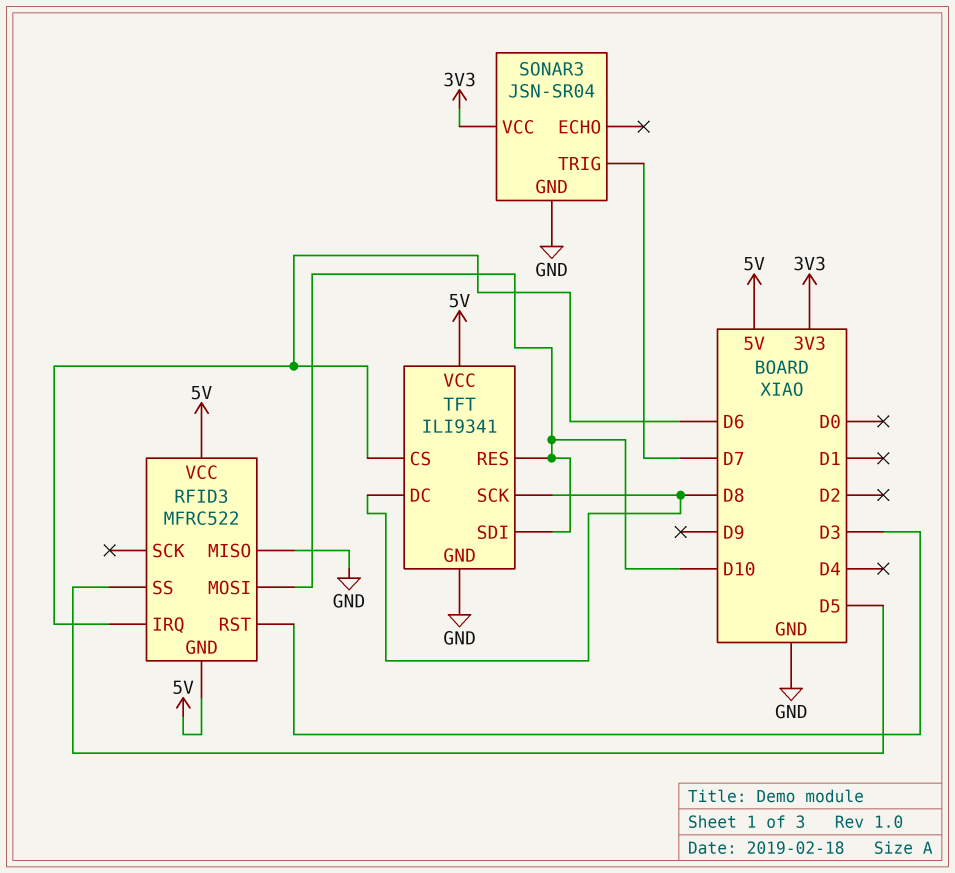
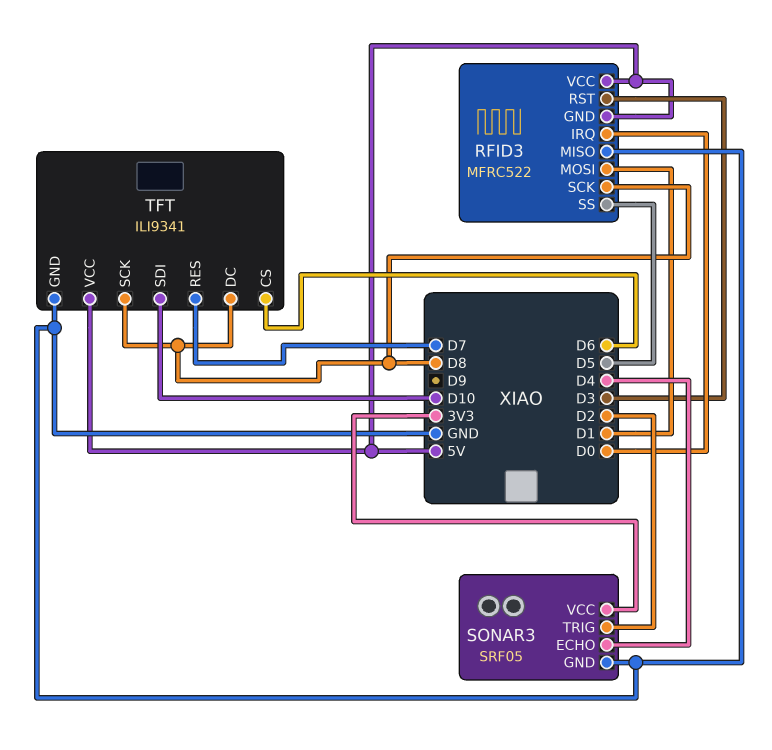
RFID3 pin IRQ: D6 -> D0
RFID3 pin MOSI: D10 -> D1
RFID3 pin SCK: none -> D8
SONAR3: JSN-SR04 -> SRF05
SONAR3 pin ECHO: none -> D4
SONAR3 pin TRIG: D7 -> D2
TFT pin RES: D10 -> D7

